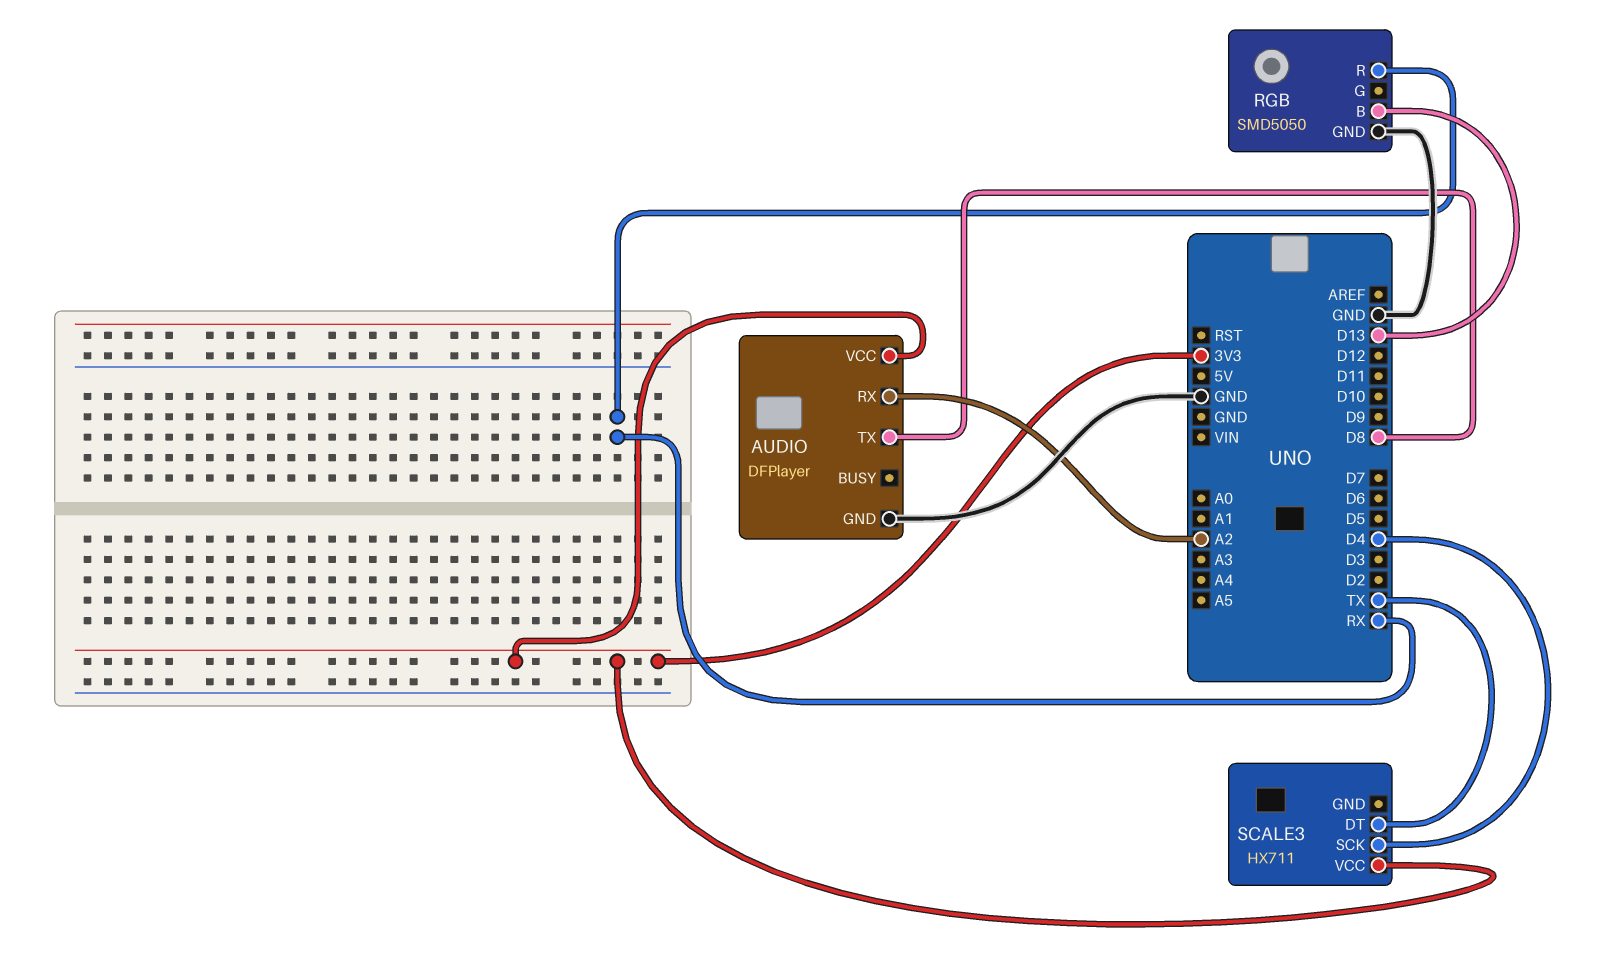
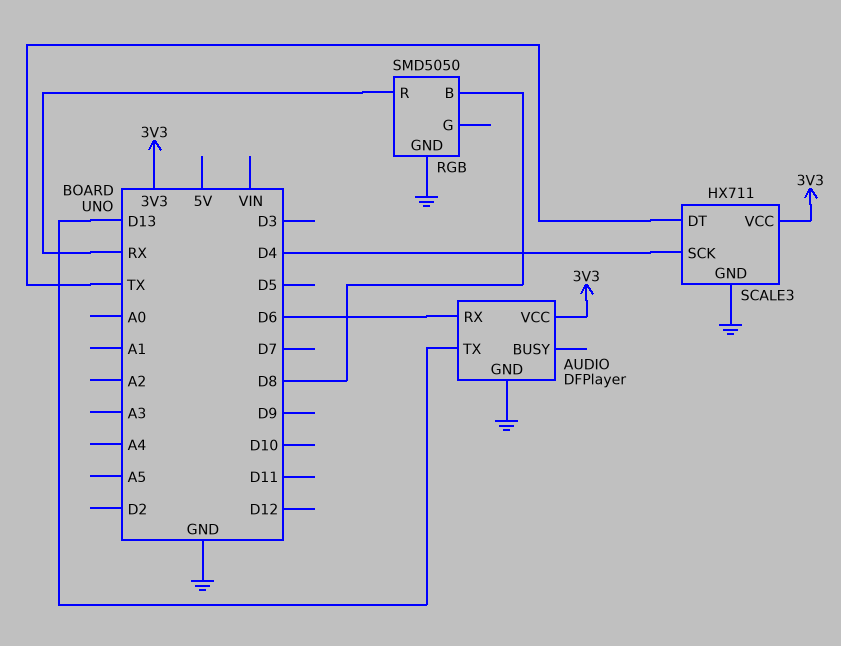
AUDIO pin RX: A2 -> D6
AUDIO pin TX: D8 -> D13
RGB pin B: D13 -> D8
SCALE3 pin GND: none -> GND

